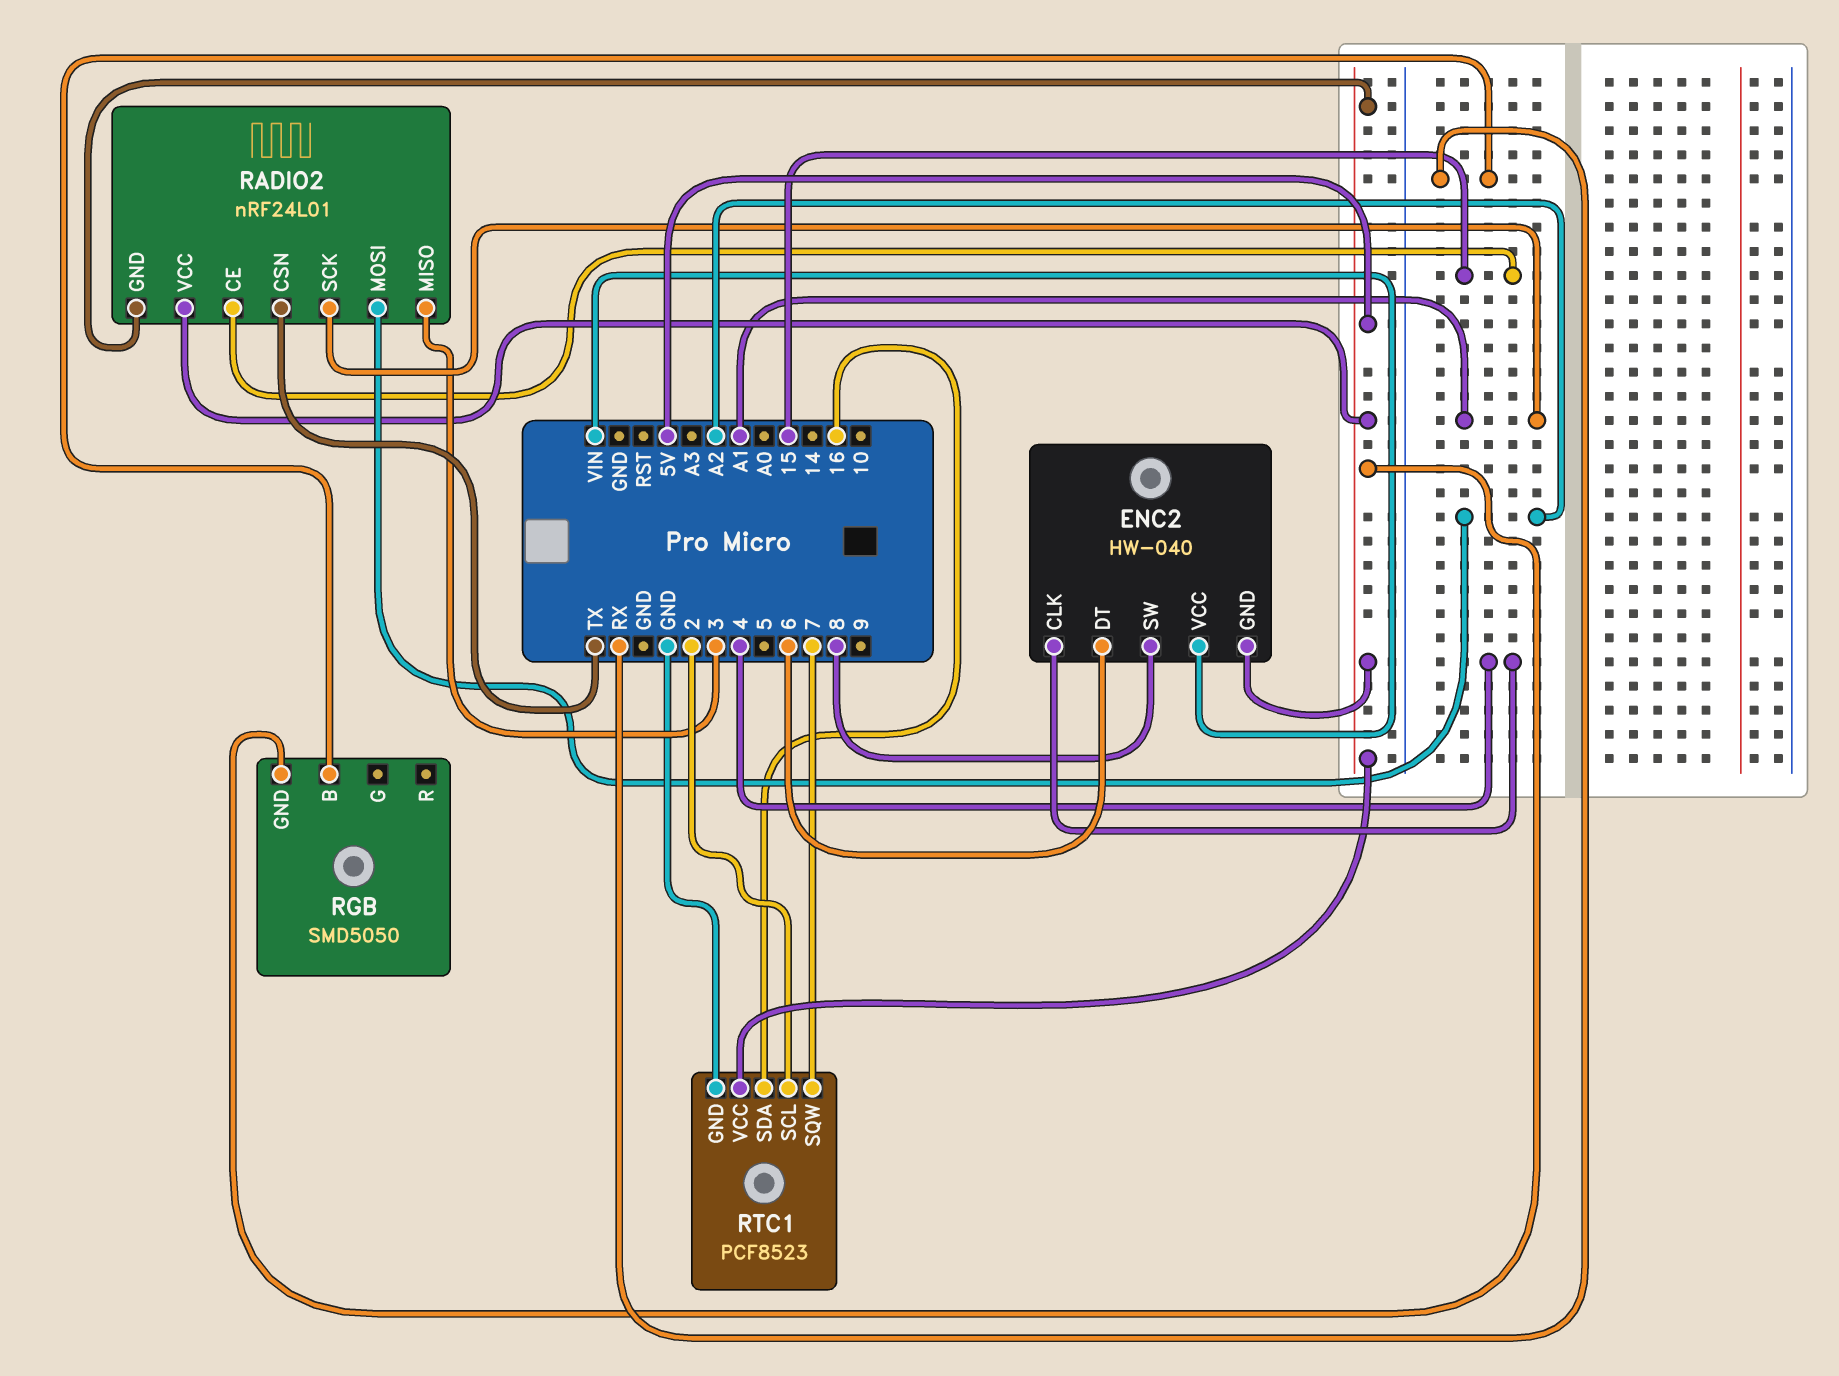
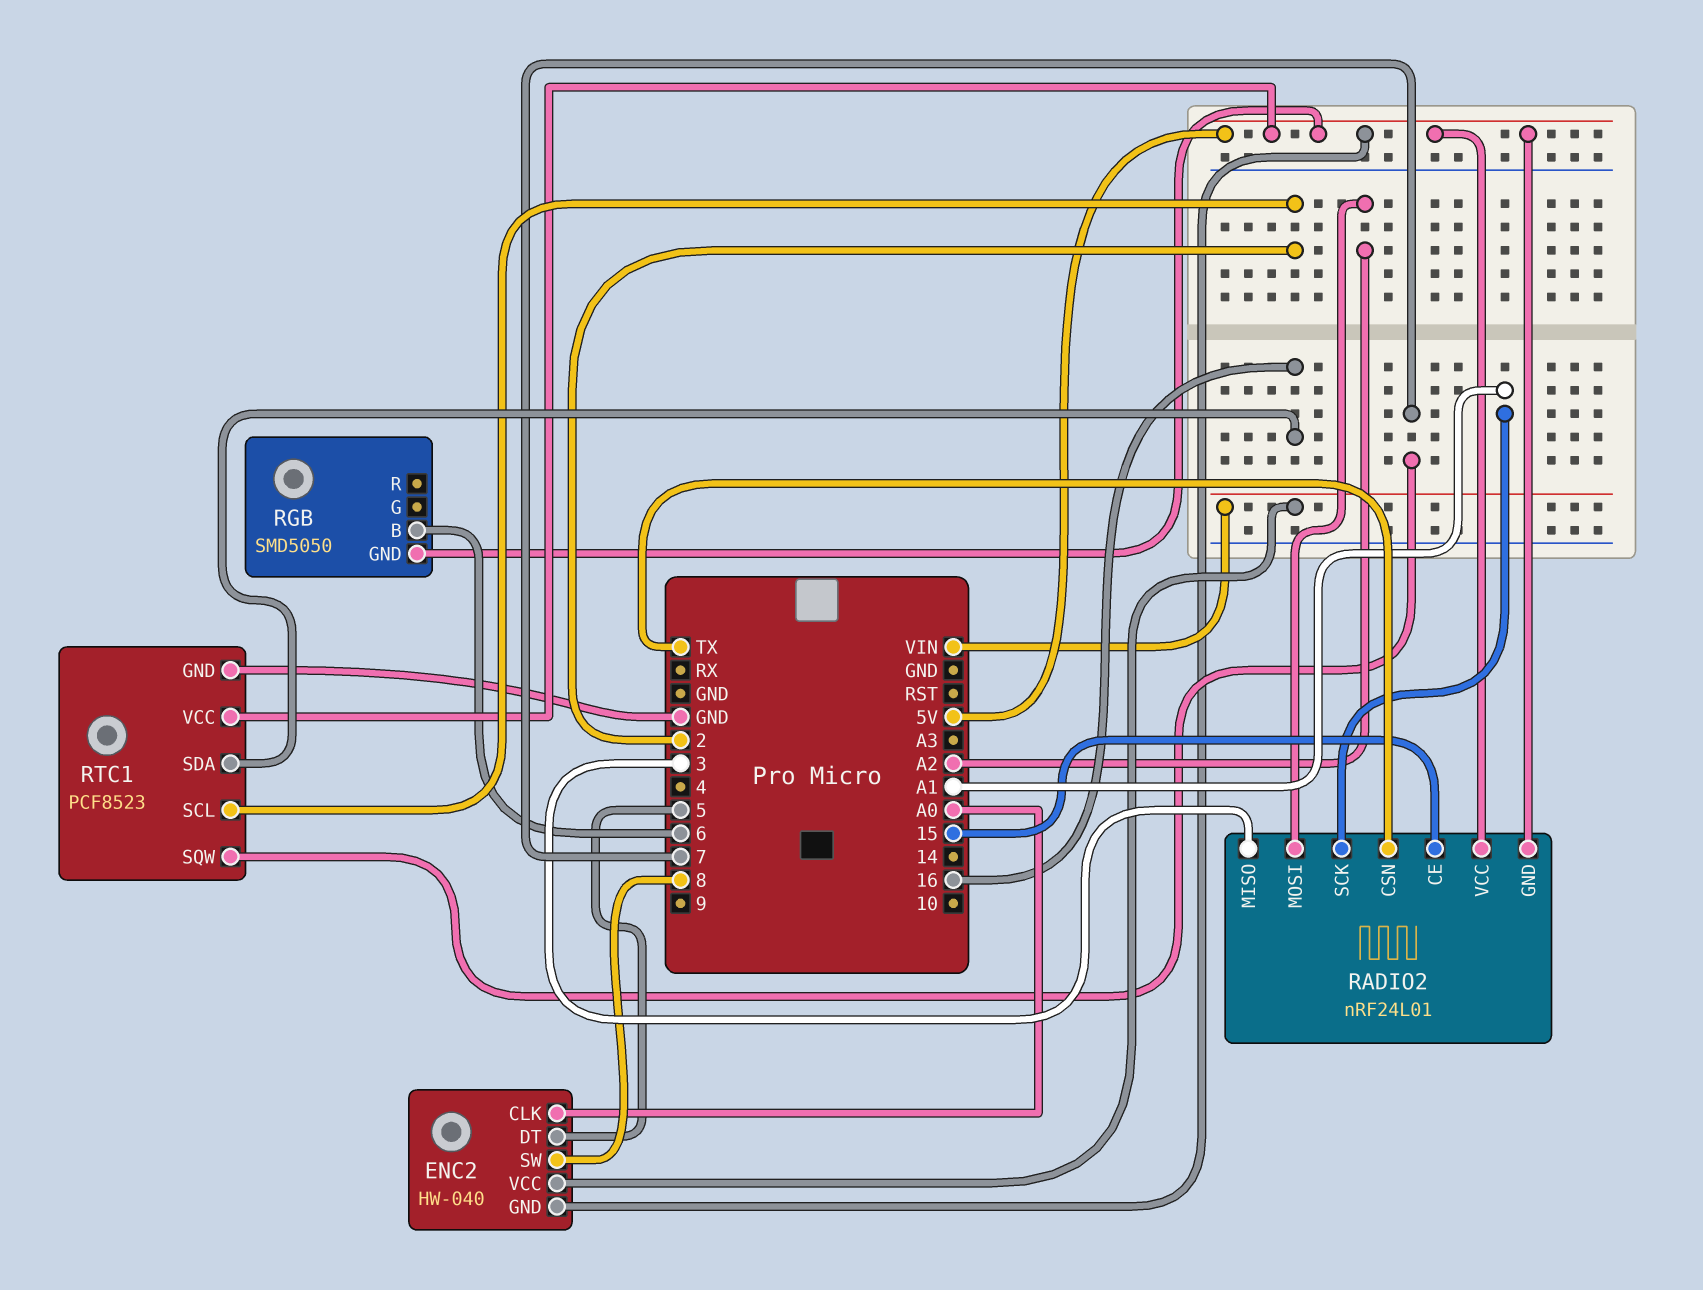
ENC2 pin CLK: 4 -> A0
ENC2 pin DT: 6 -> 5
RGB pin B: RX -> 6

